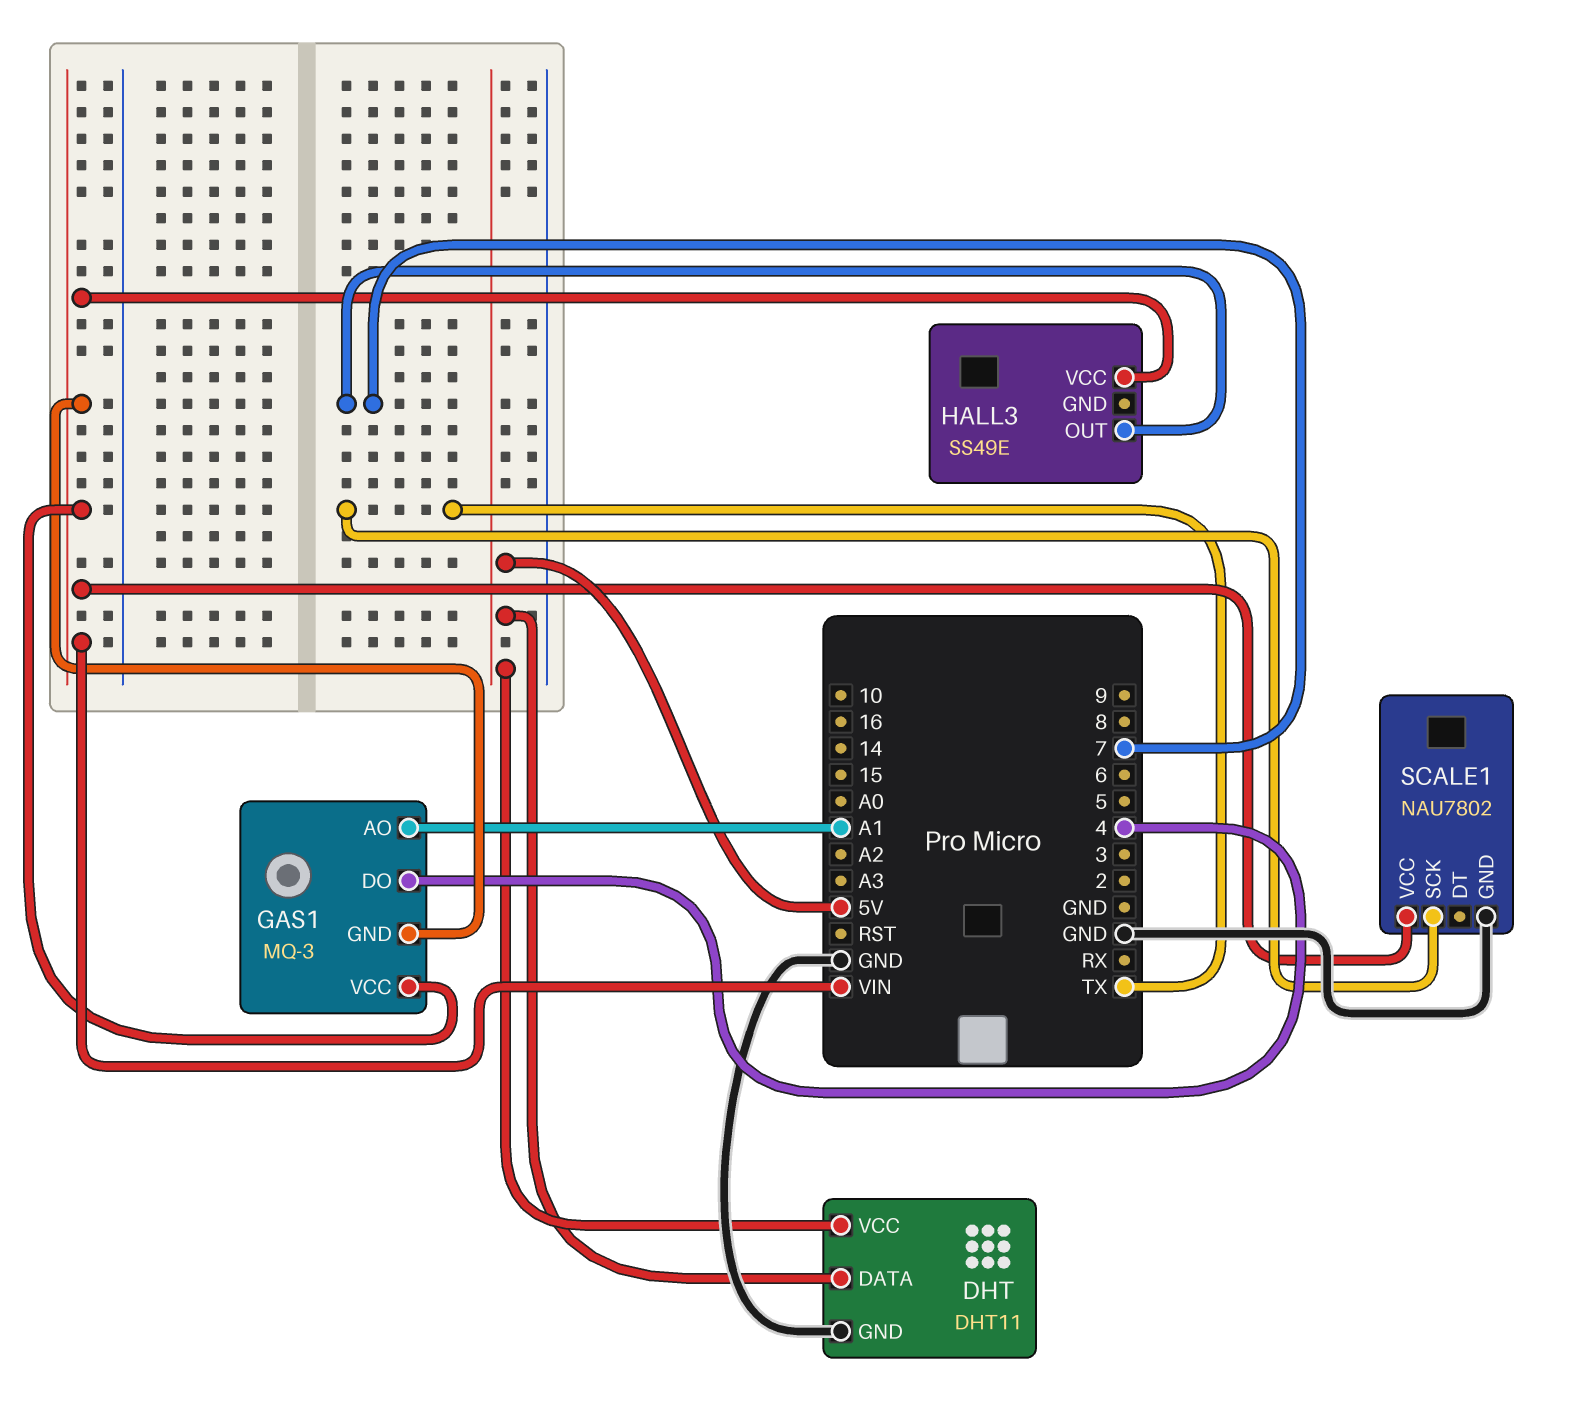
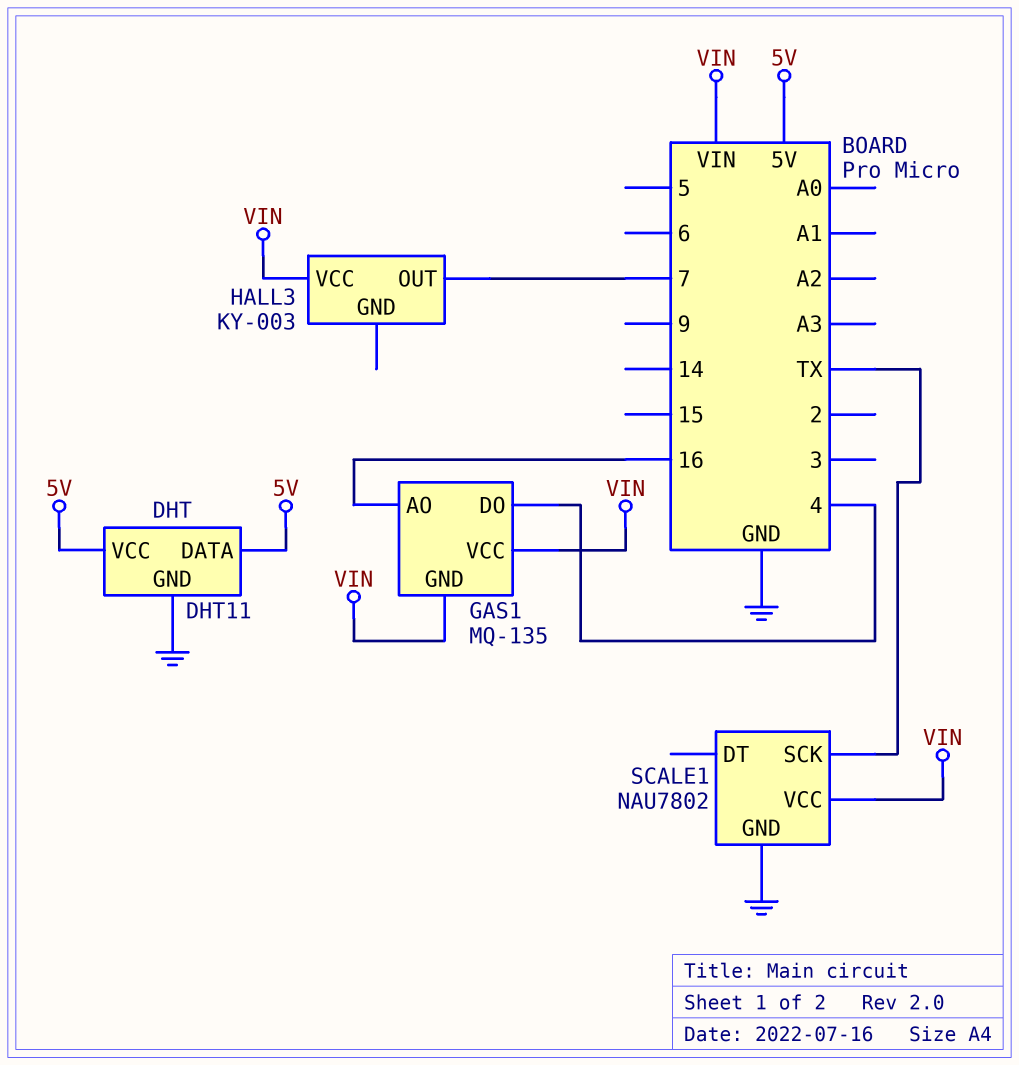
GAS1: MQ-3 -> MQ-135
GAS1 pin AO: A1 -> 16
HALL3: SS49E -> KY-003

